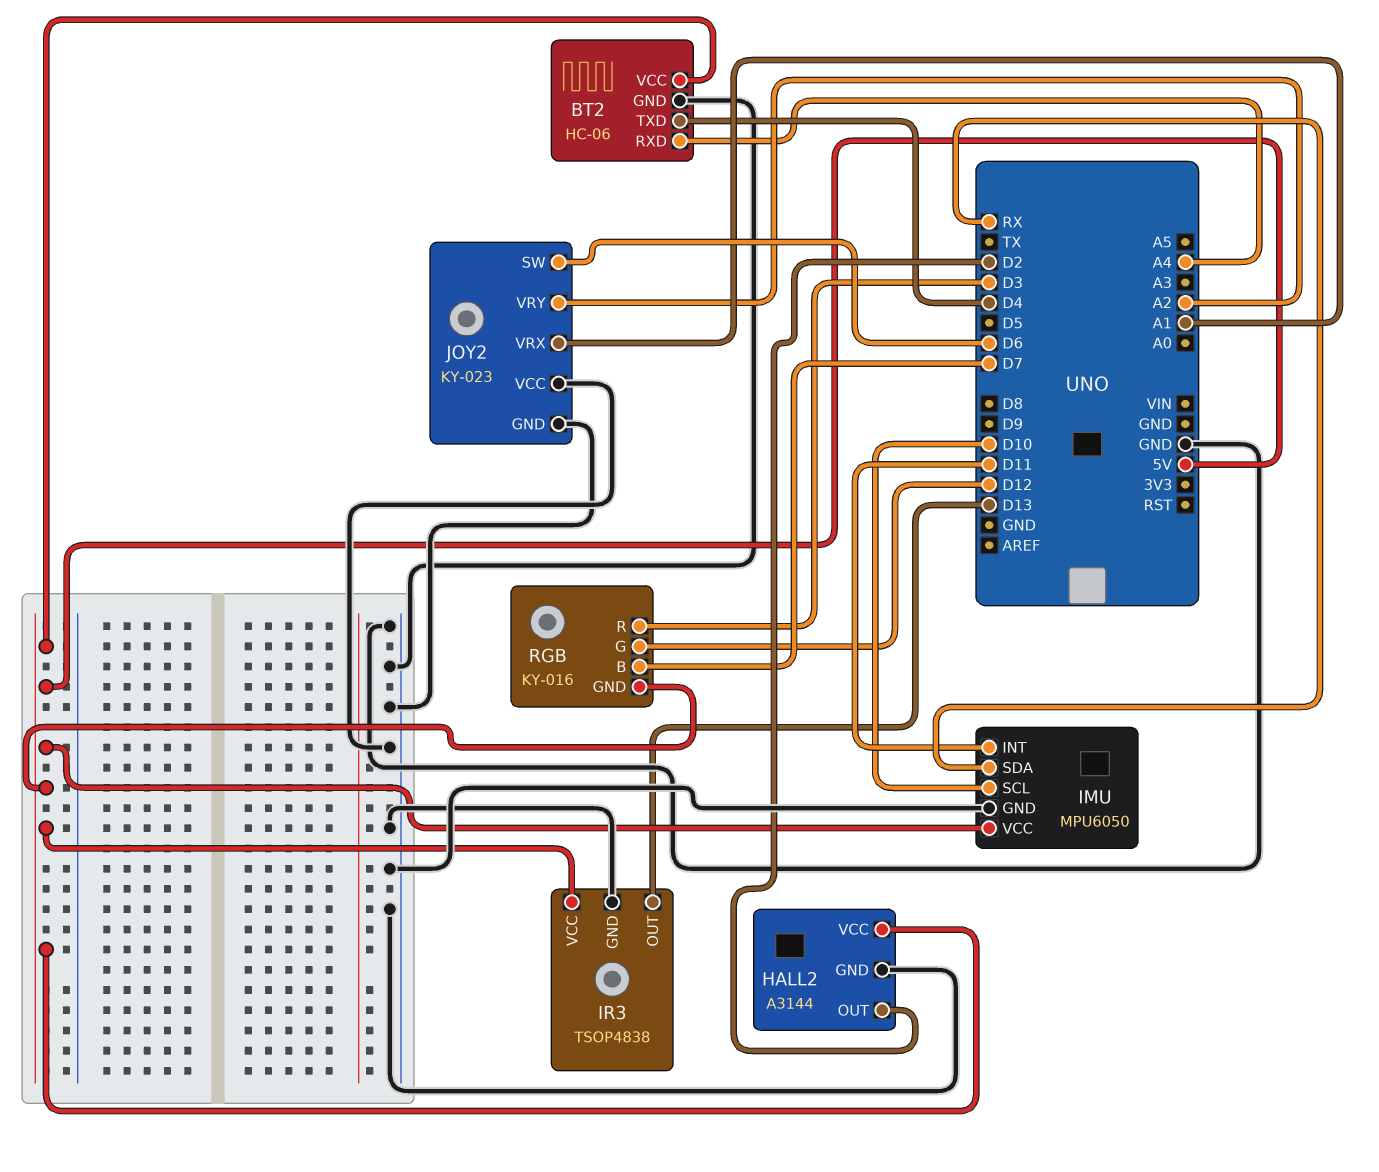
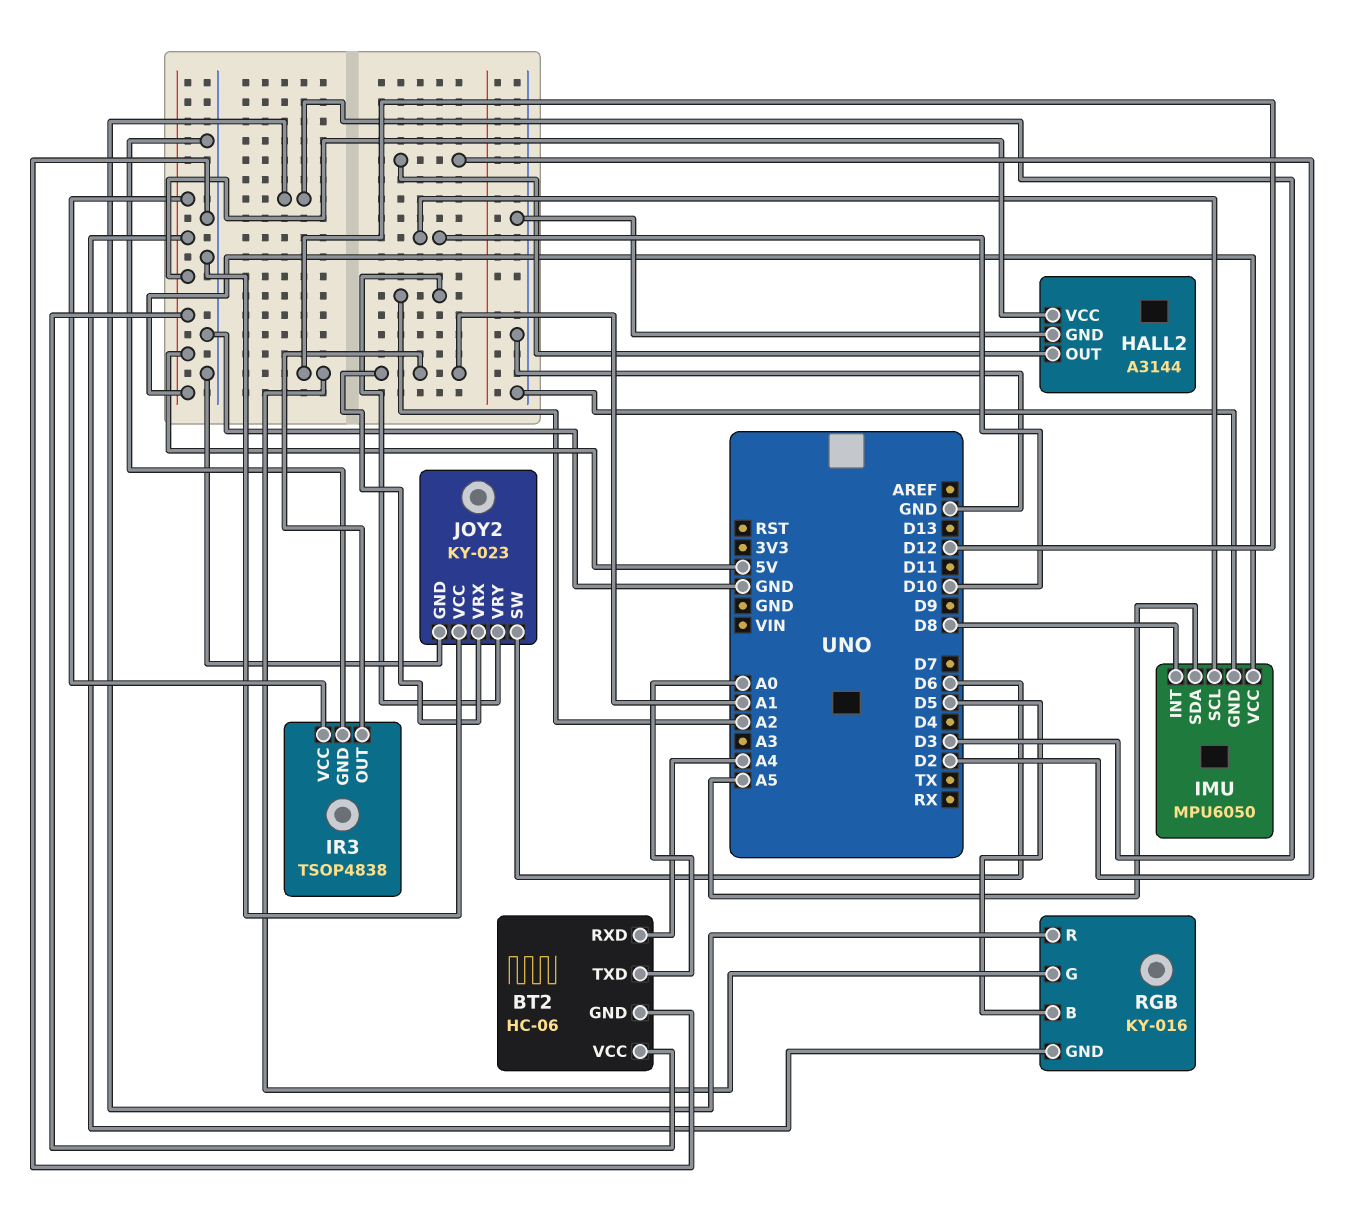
BT2 pin TXD: D4 -> A0
IMU pin INT: D11 -> D8
IMU pin SDA: RX -> A5
IR3 pin OUT: D13 -> A1
RGB pin B: D7 -> D5

